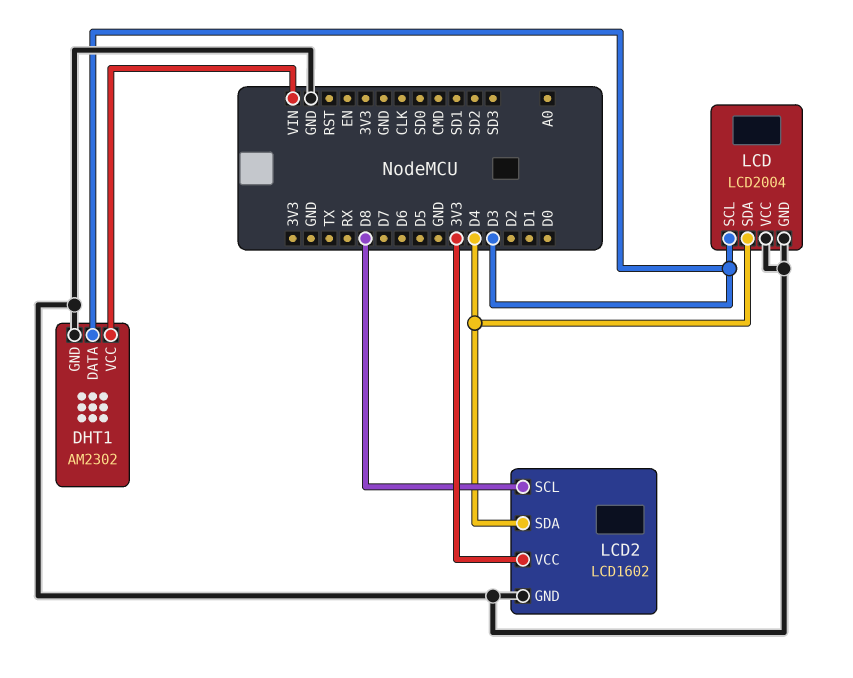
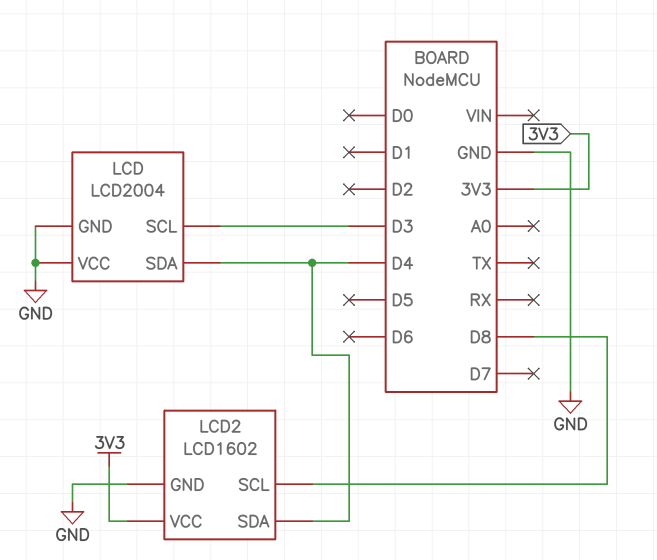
DHT1: AM2302 -> none
DHT1 pin DATA: D3 -> none
DHT1 pin GND: GND -> none
DHT1 pin VCC: VIN -> none

